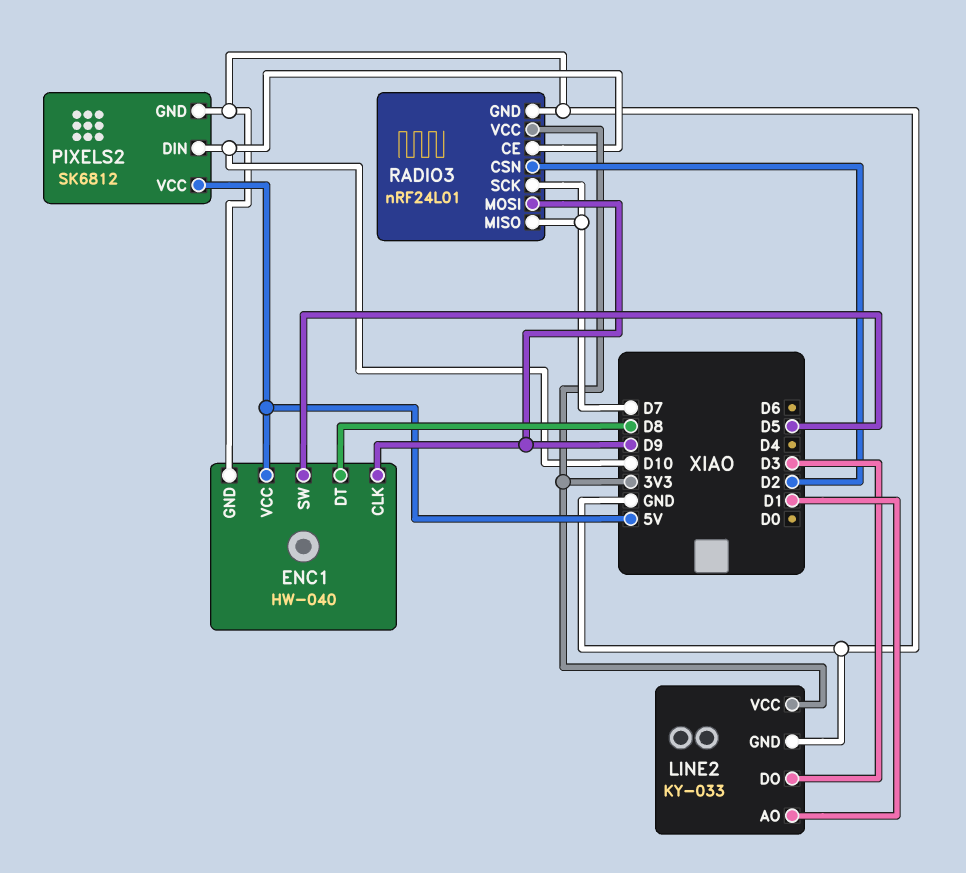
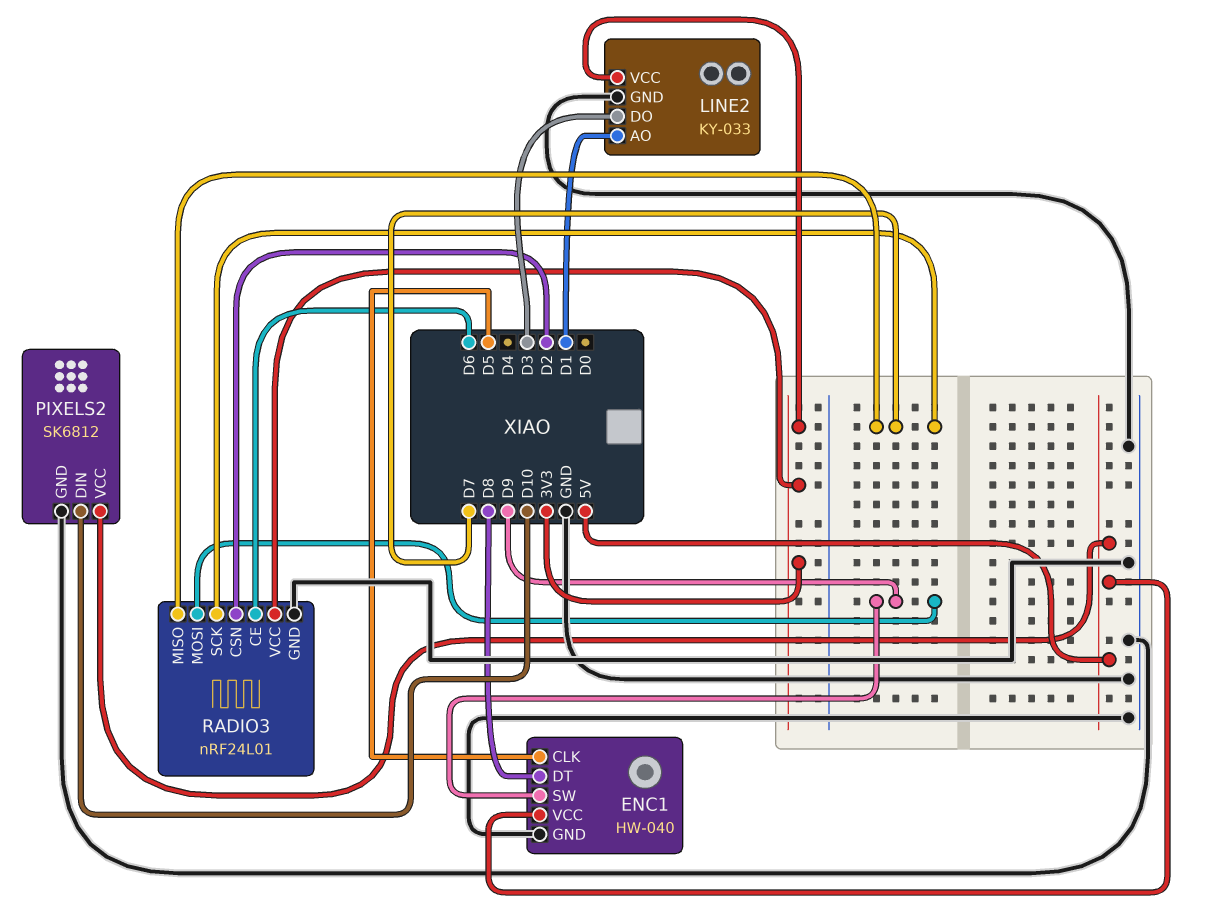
ENC1 pin CLK: D9 -> D5
ENC1 pin SW: D5 -> D9
RADIO3 pin CE: D10 -> D6

